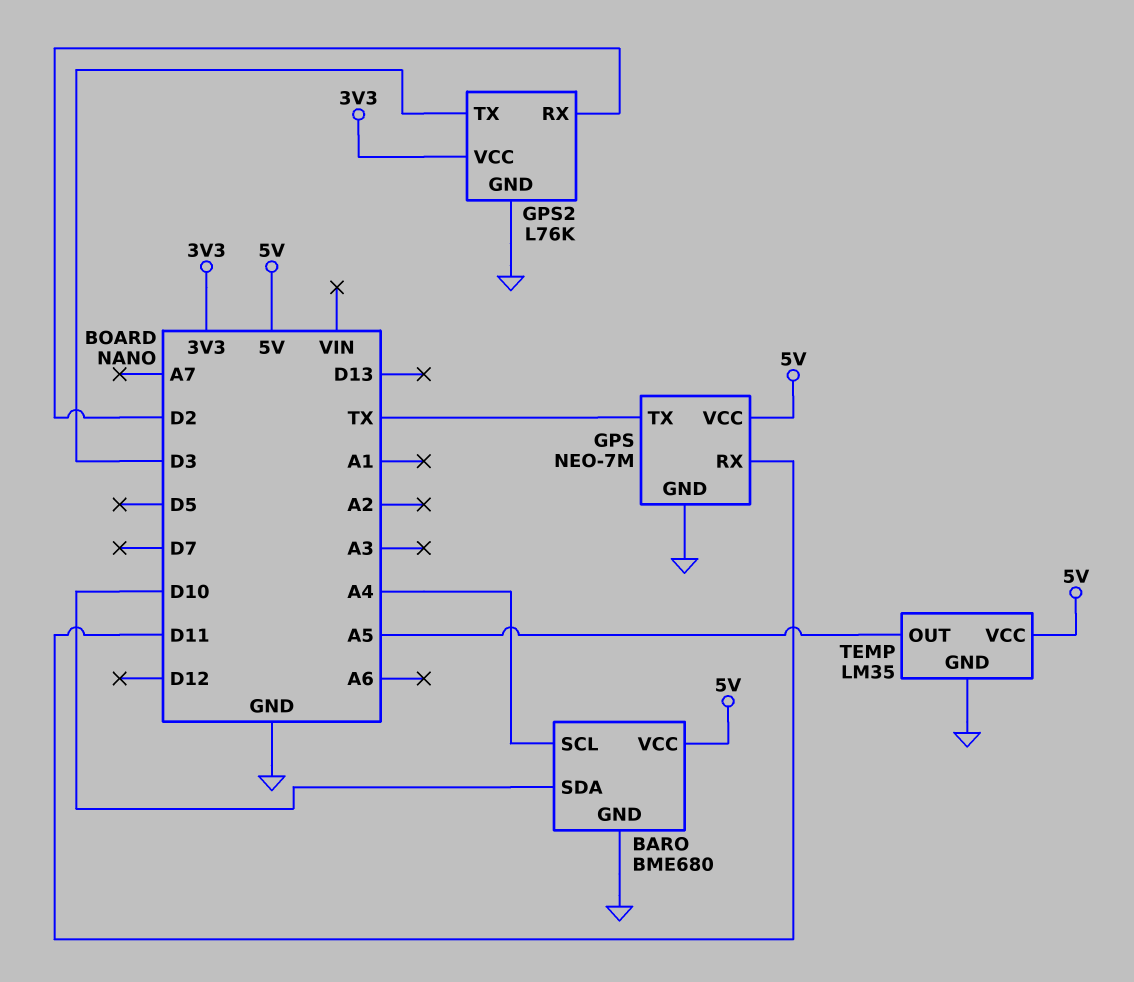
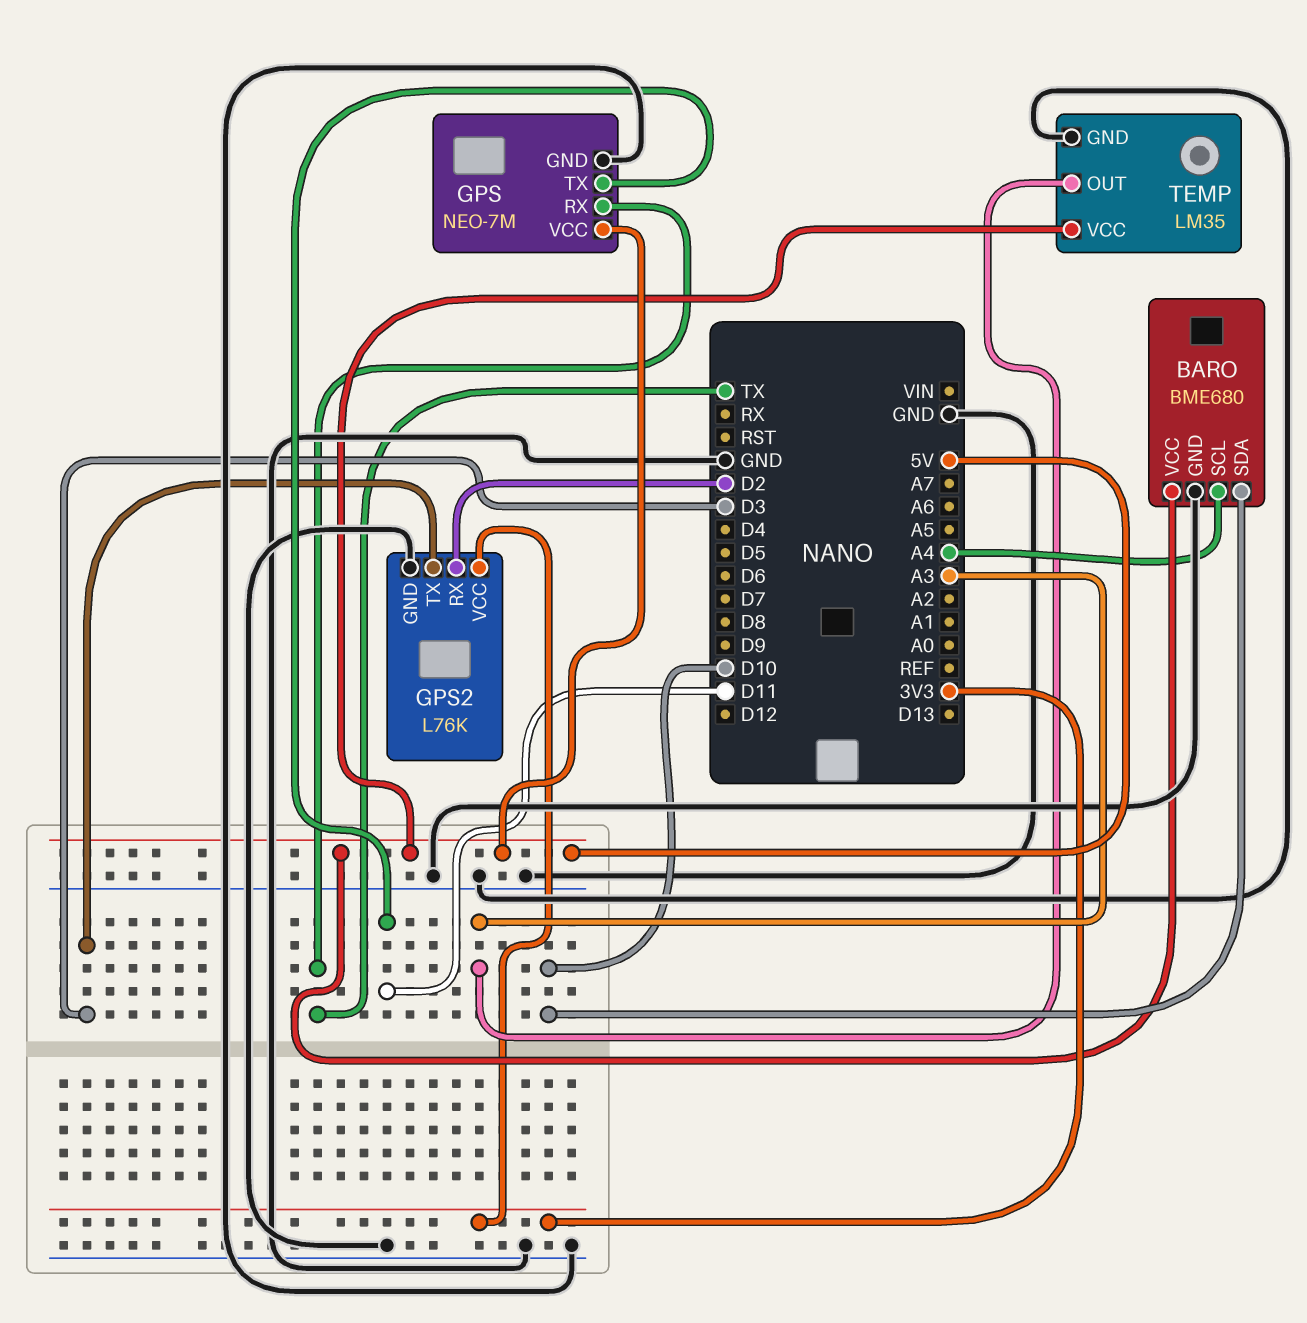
GPS pin RX: D11 -> TX
GPS pin TX: TX -> D11
TEMP pin OUT: A5 -> A3

